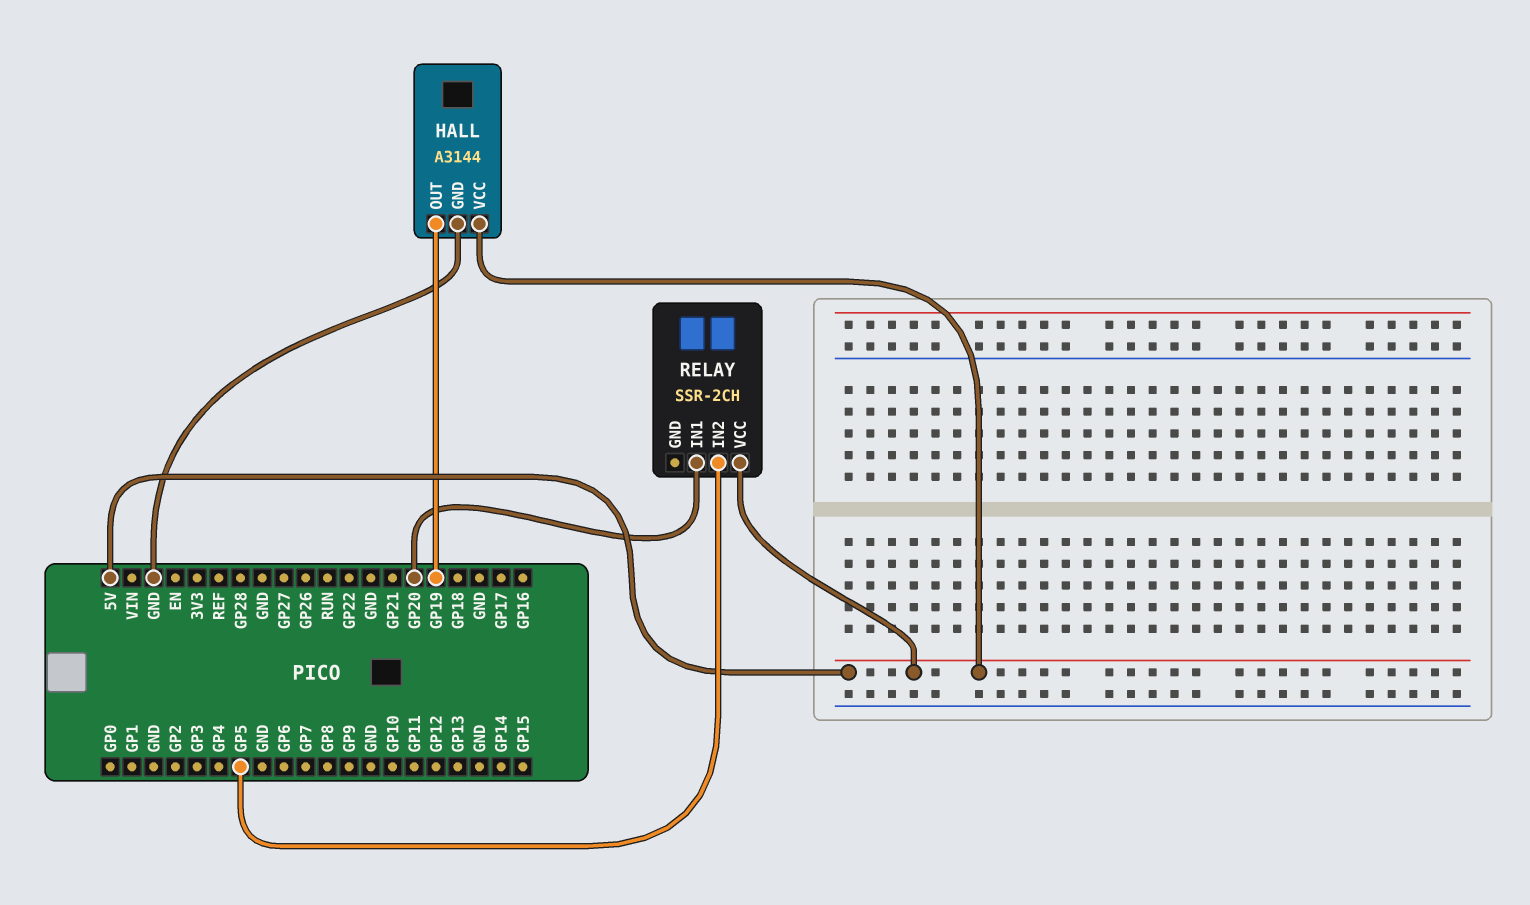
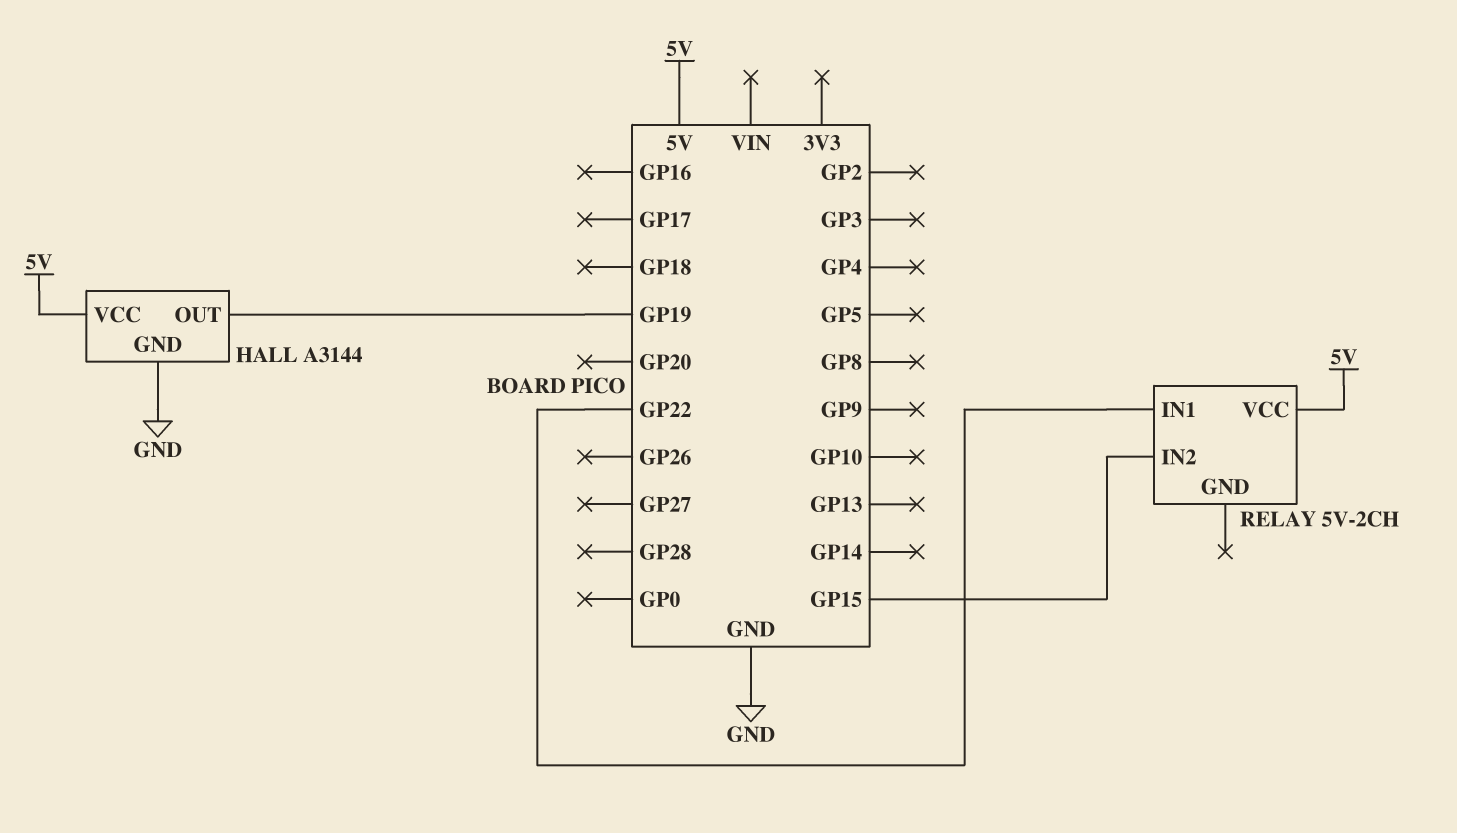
RELAY: SSR-2CH -> 5V-2CH
RELAY pin IN1: GP20 -> GP22
RELAY pin IN2: GP5 -> GP15

